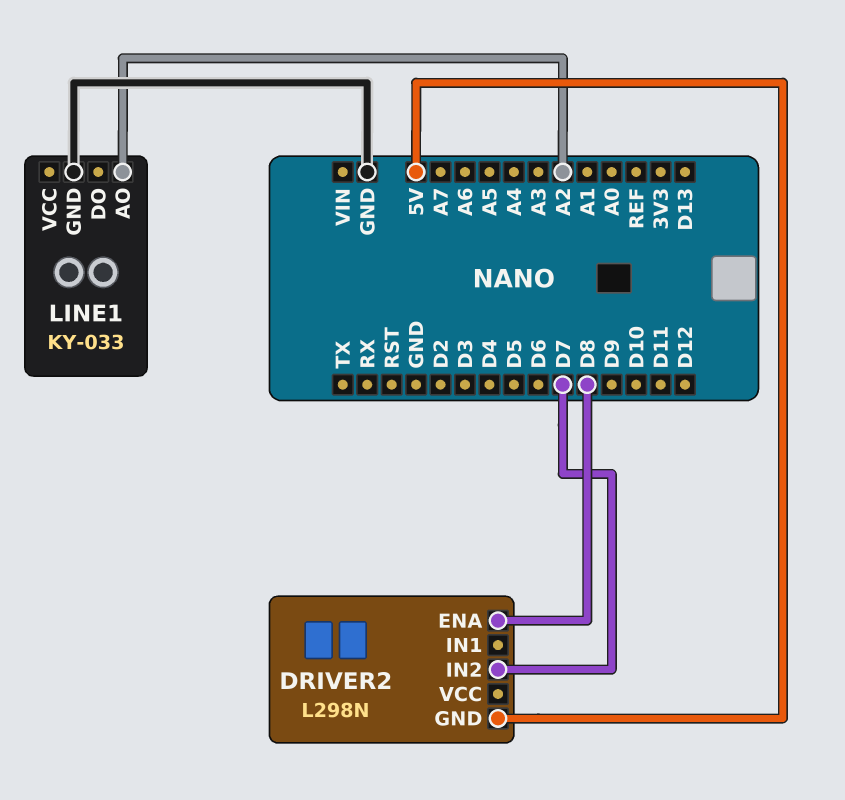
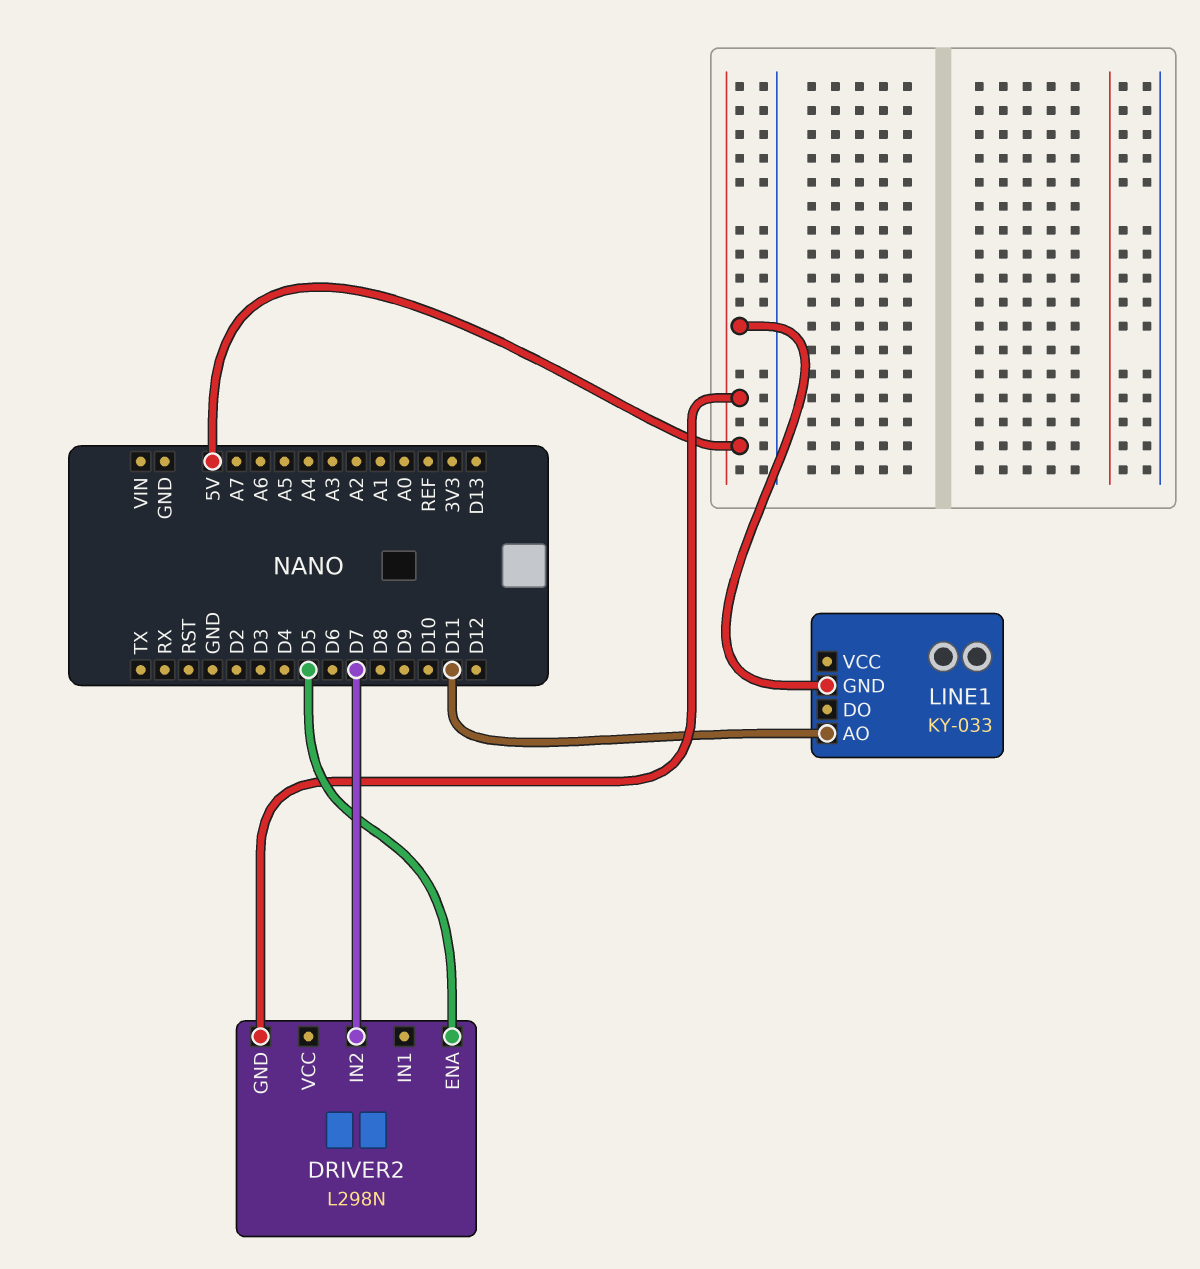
DRIVER2 pin ENA: D8 -> D5
LINE1 pin AO: A2 -> D11
LINE1 pin GND: GND -> 5V

